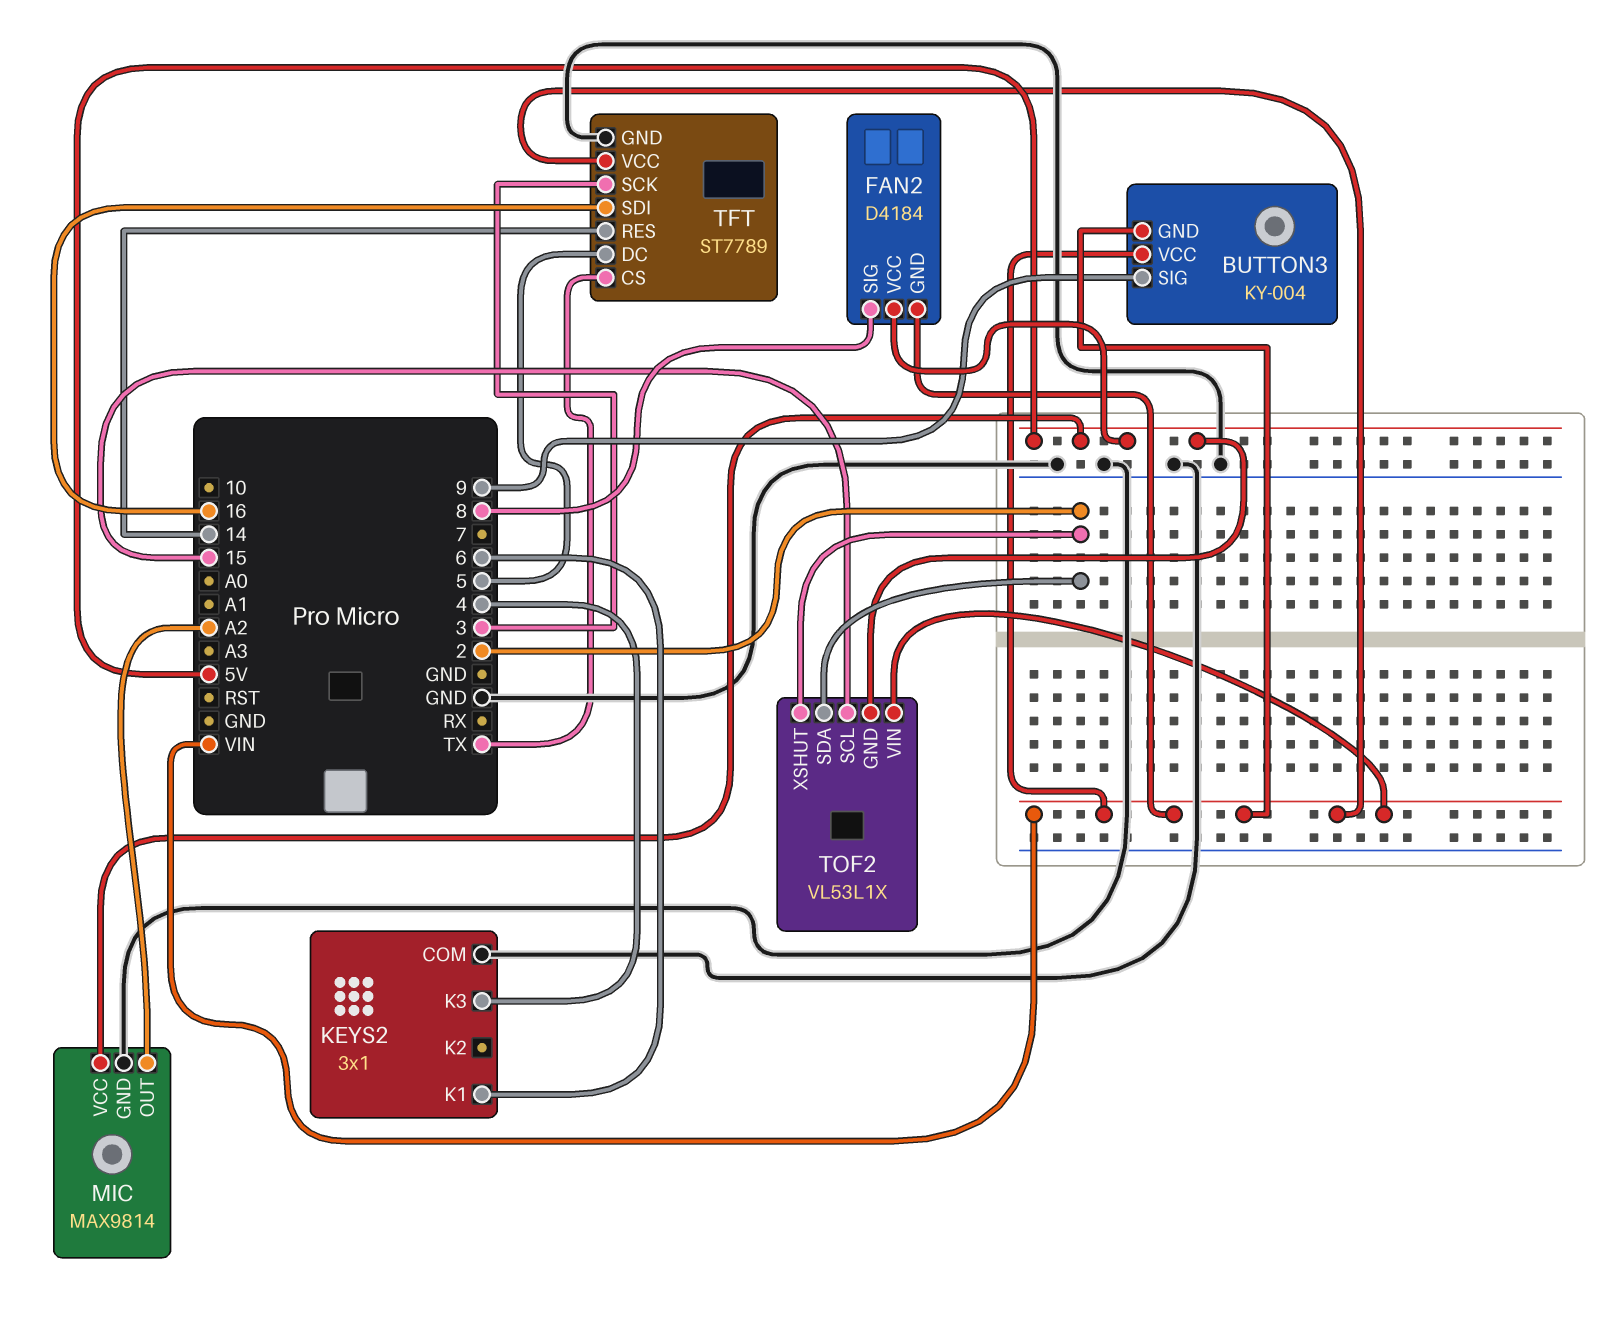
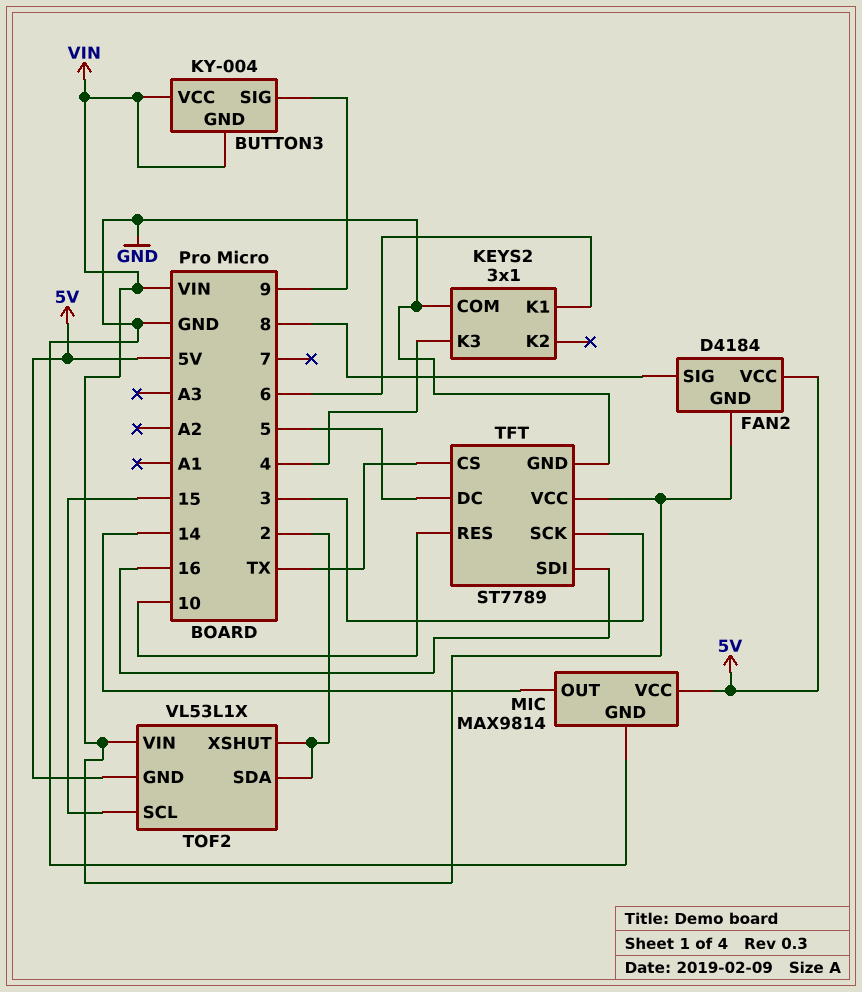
MIC pin OUT: A2 -> 14
TFT pin RES: 14 -> 10

